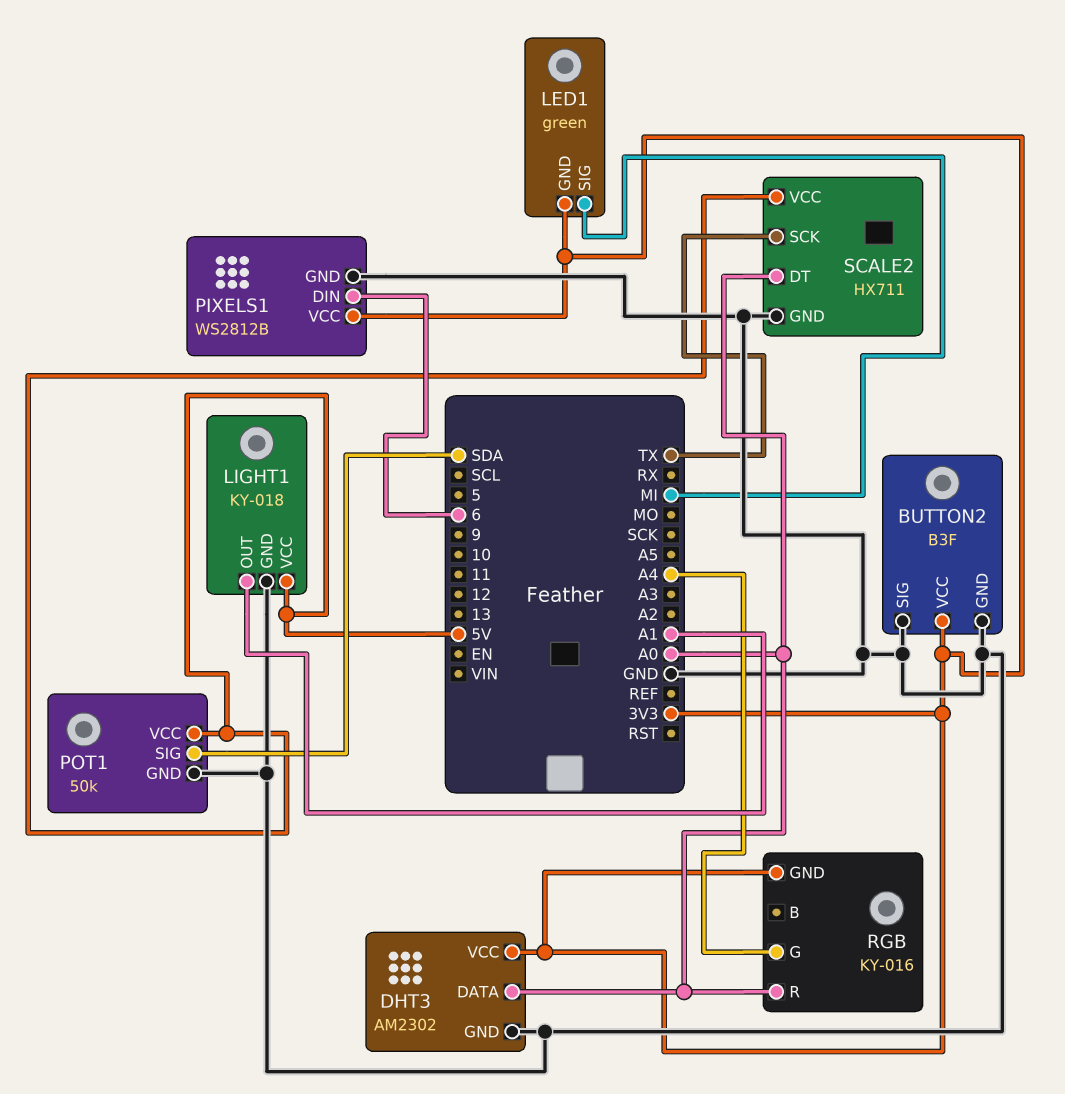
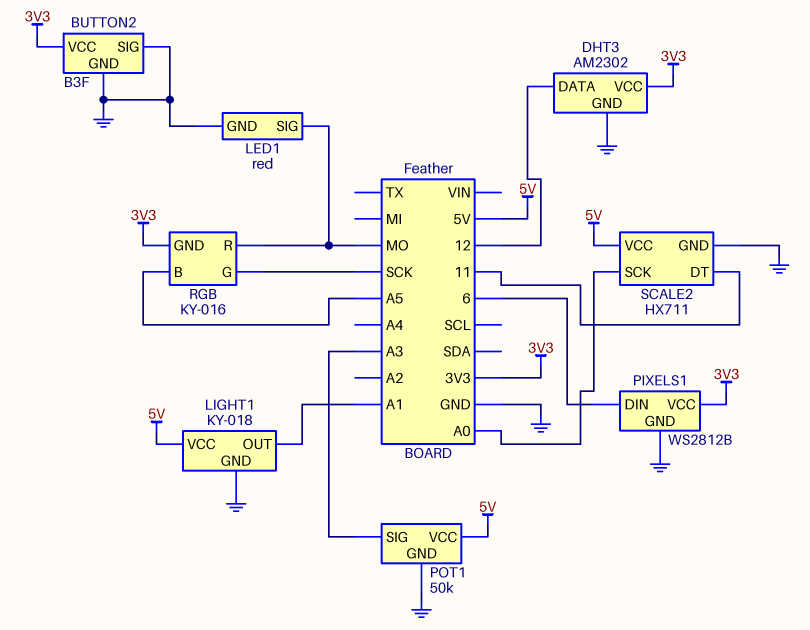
DHT3 pin DATA: A0 -> 12
LED1: green -> red
LED1 pin GND: 3V3 -> GND
LED1 pin SIG: MI -> MO
POT1 pin SIG: SDA -> A3
RGB pin B: none -> A5
RGB pin G: A4 -> SCK
RGB pin R: A0 -> MO
SCALE2 pin DT: A0 -> 11
SCALE2 pin SCK: TX -> A0

